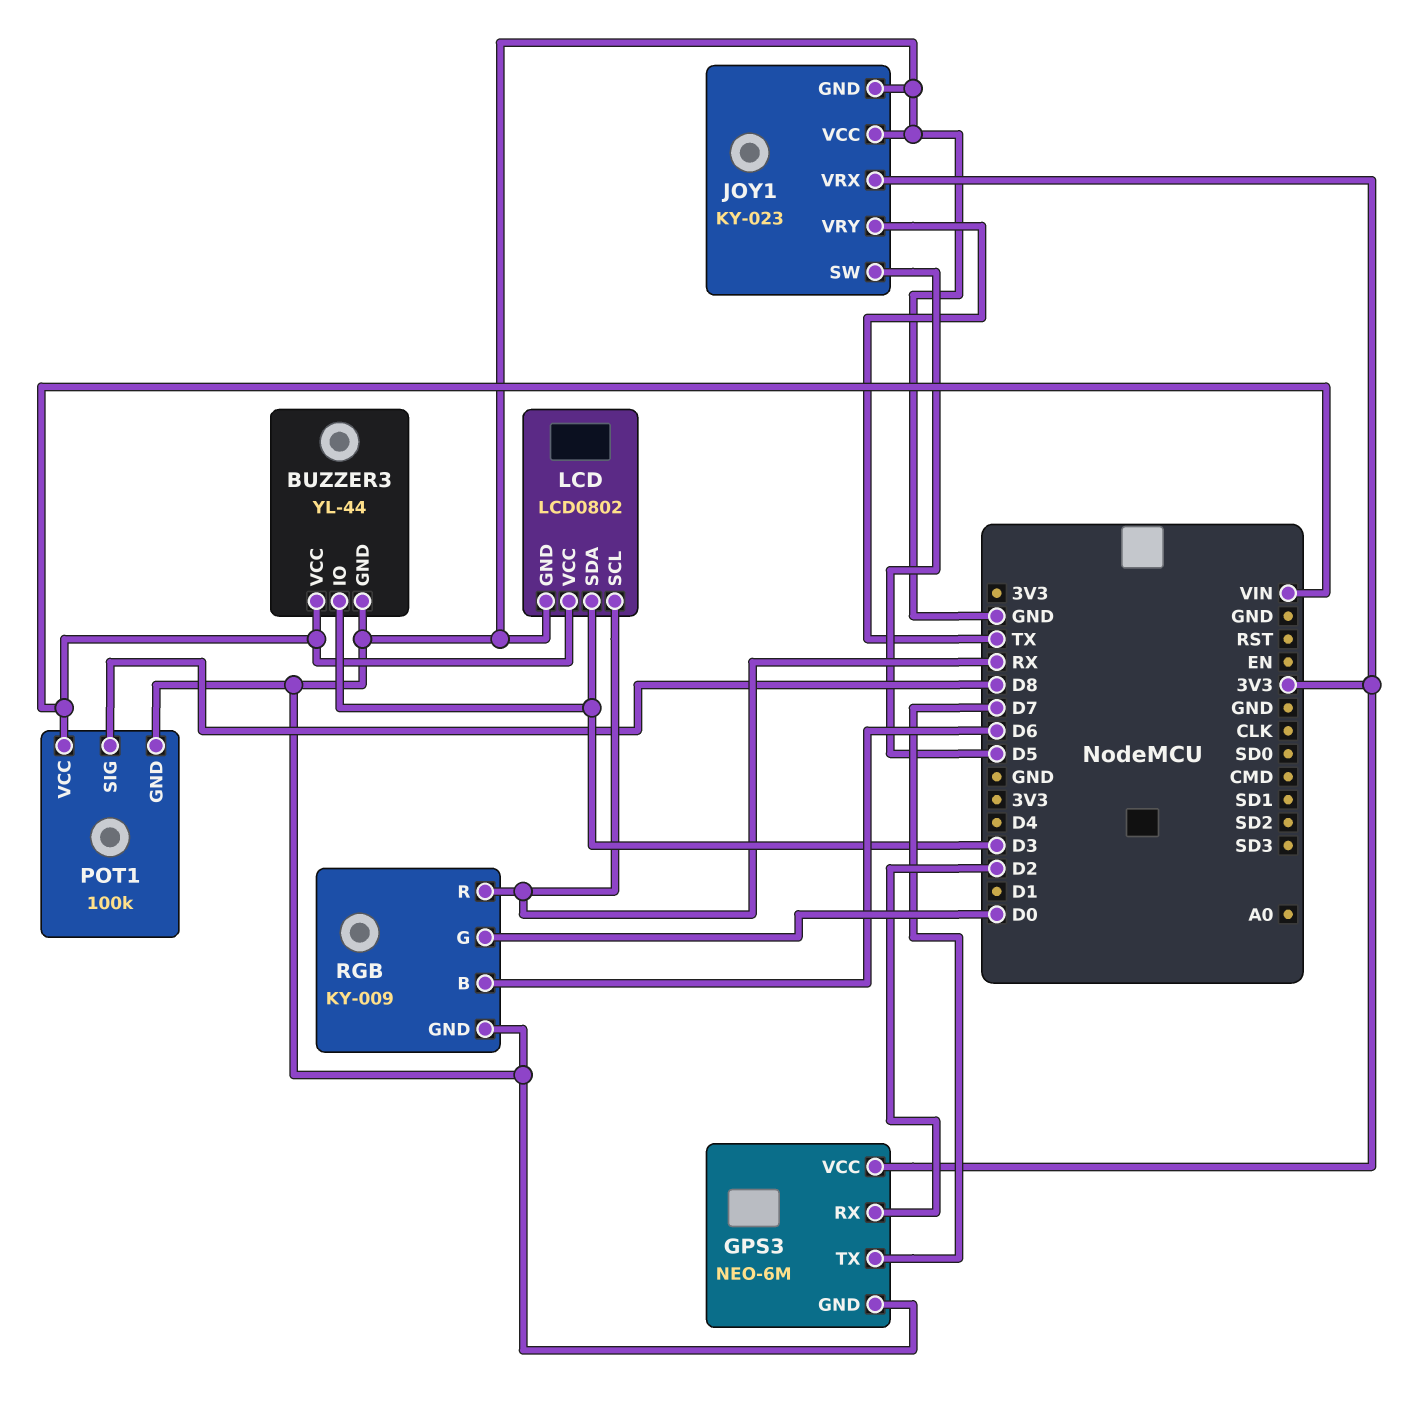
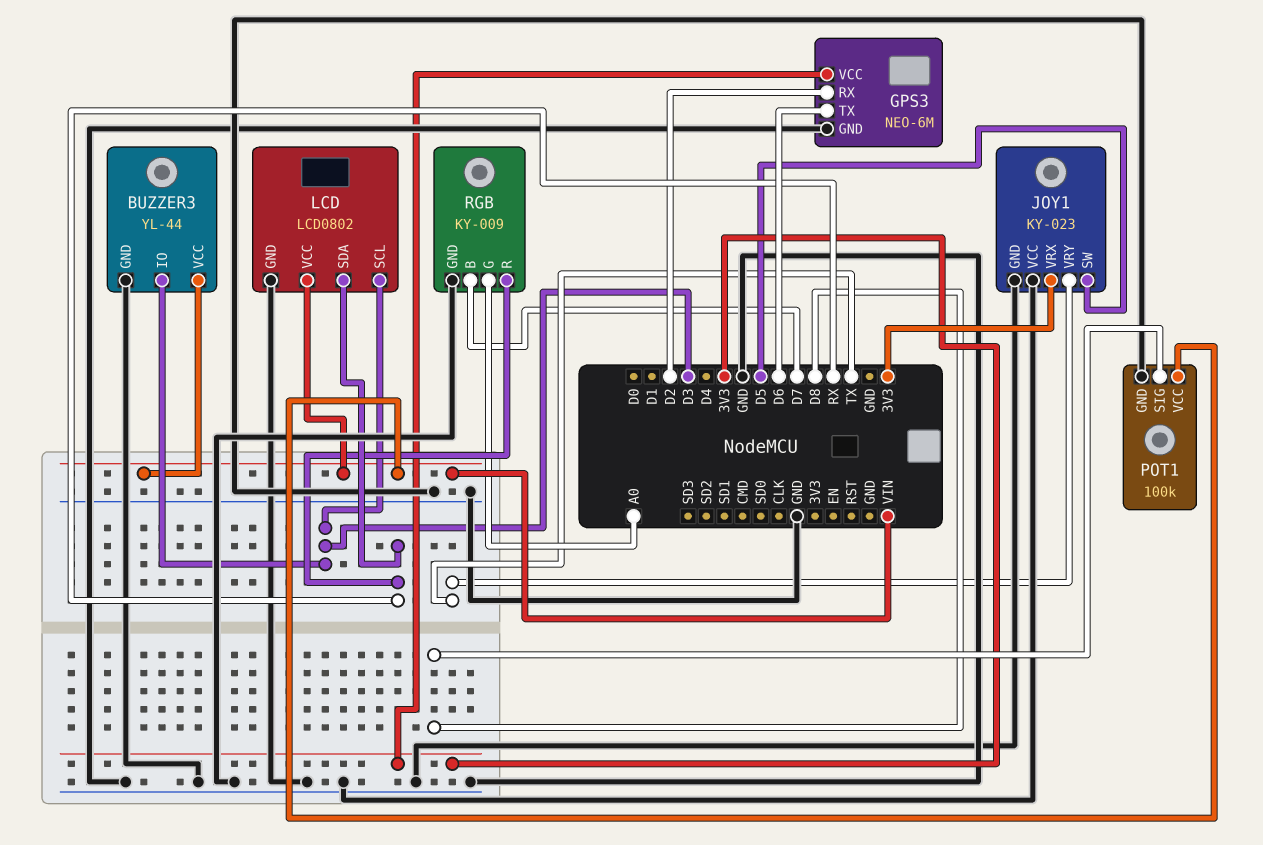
GPS3 pin TX: D7 -> D6
LCD pin SCL: RX -> D3
LCD pin SDA: D3 -> RX
RGB pin B: D6 -> D7
RGB pin G: D0 -> A0

